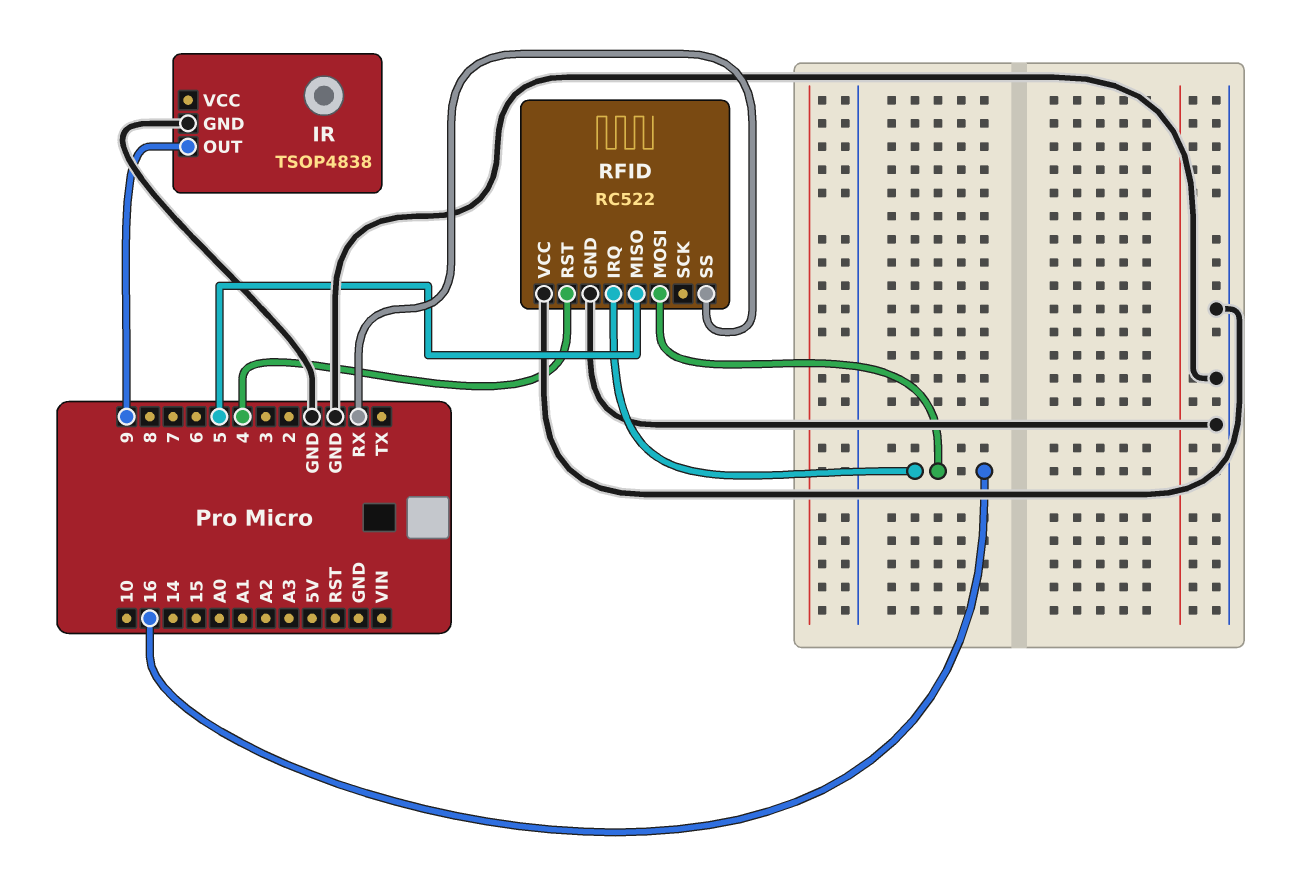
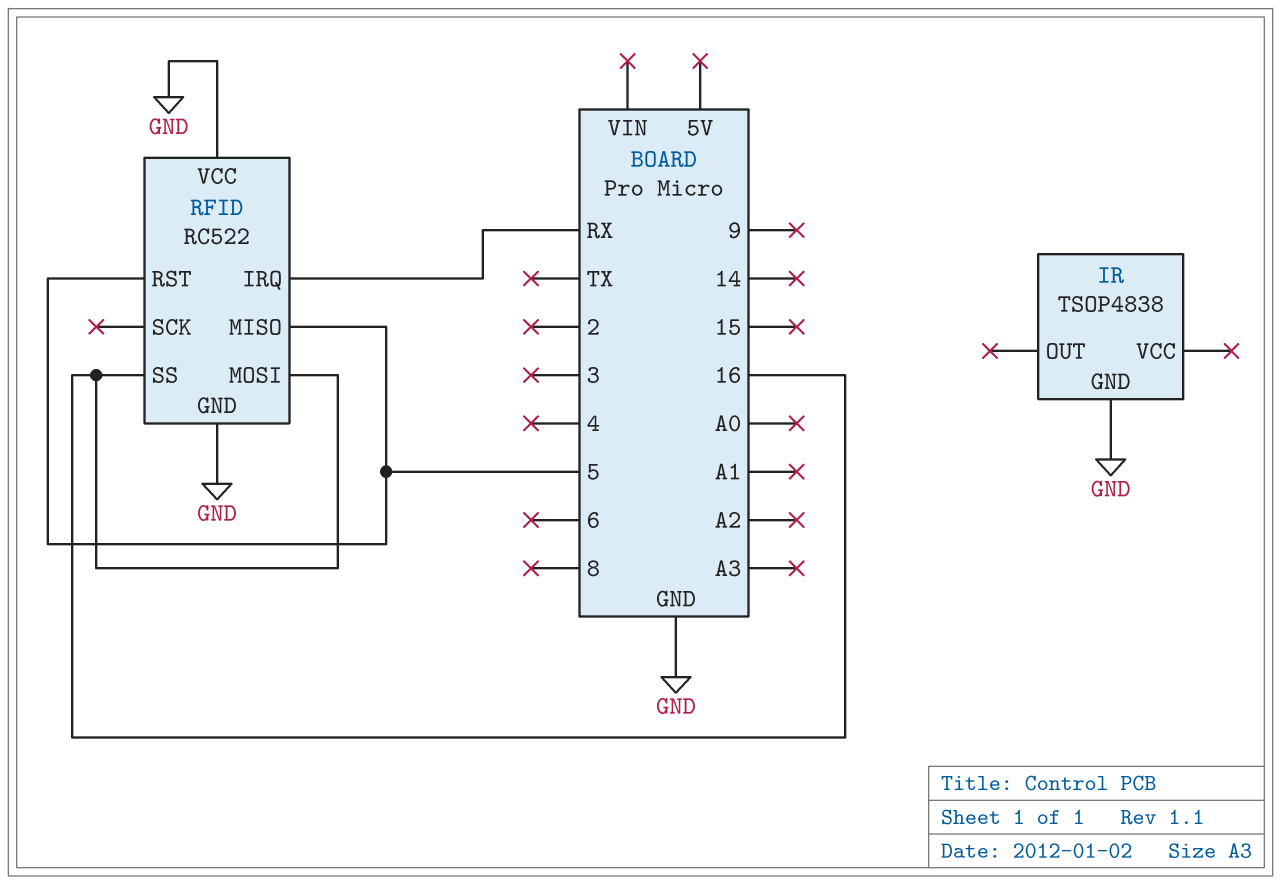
IR pin OUT: 9 -> none
RFID pin IRQ: 16 -> RX
RFID pin RST: 4 -> 5
RFID pin SS: RX -> 16

